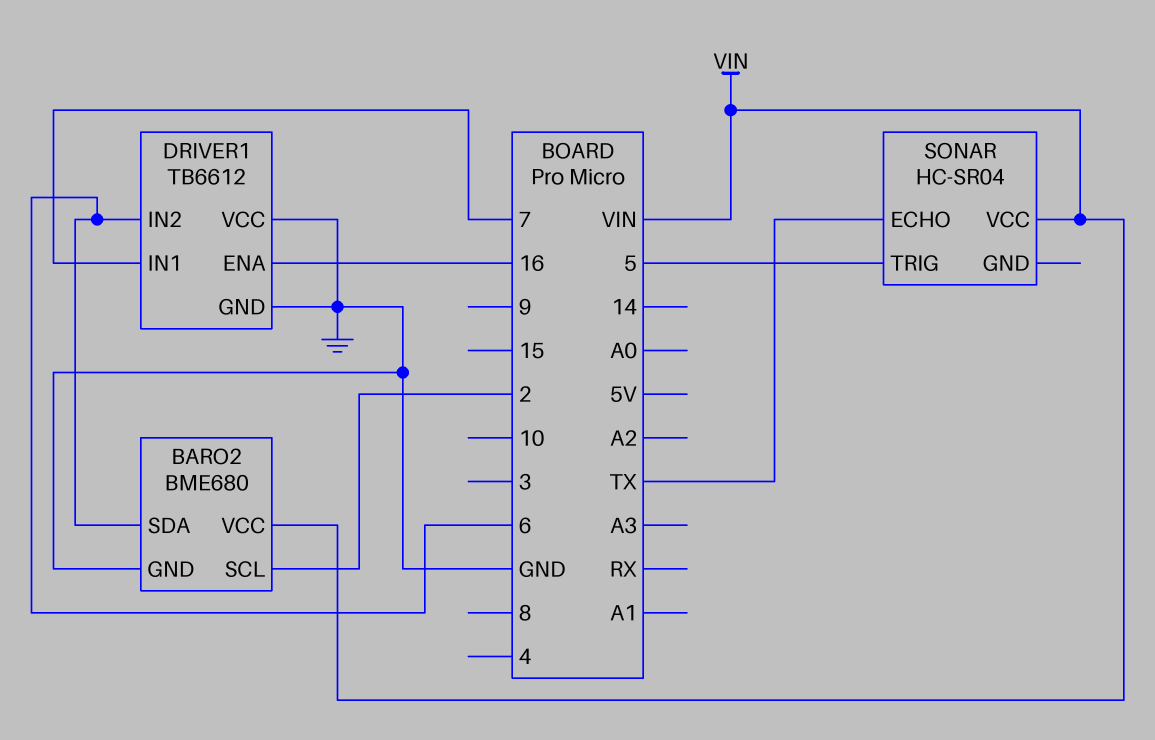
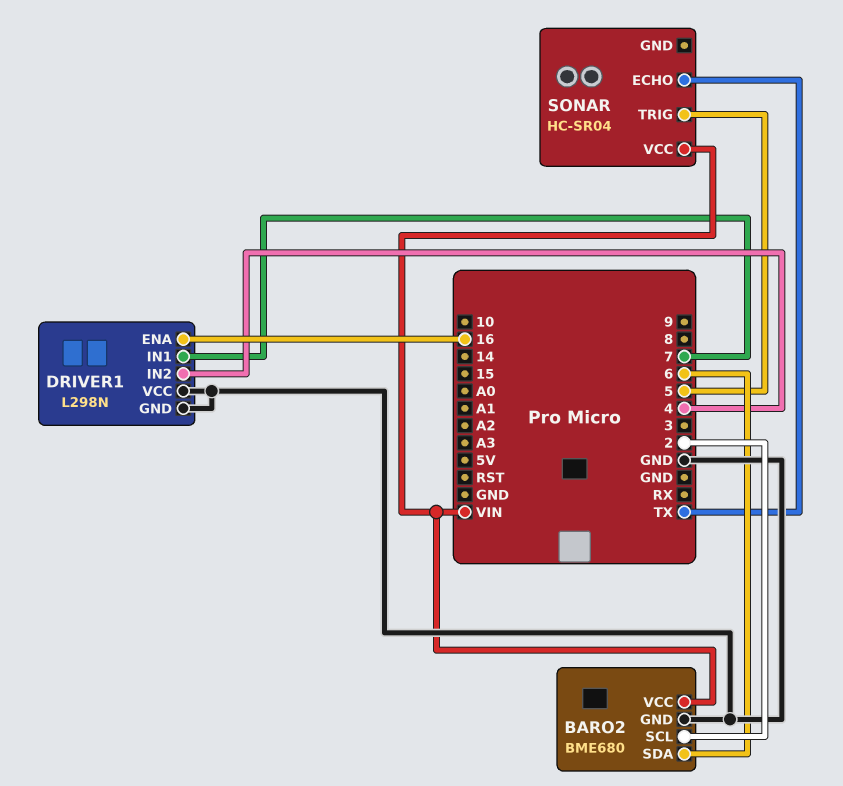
DRIVER1: TB6612 -> L298N
DRIVER1 pin IN2: 6 -> 4

